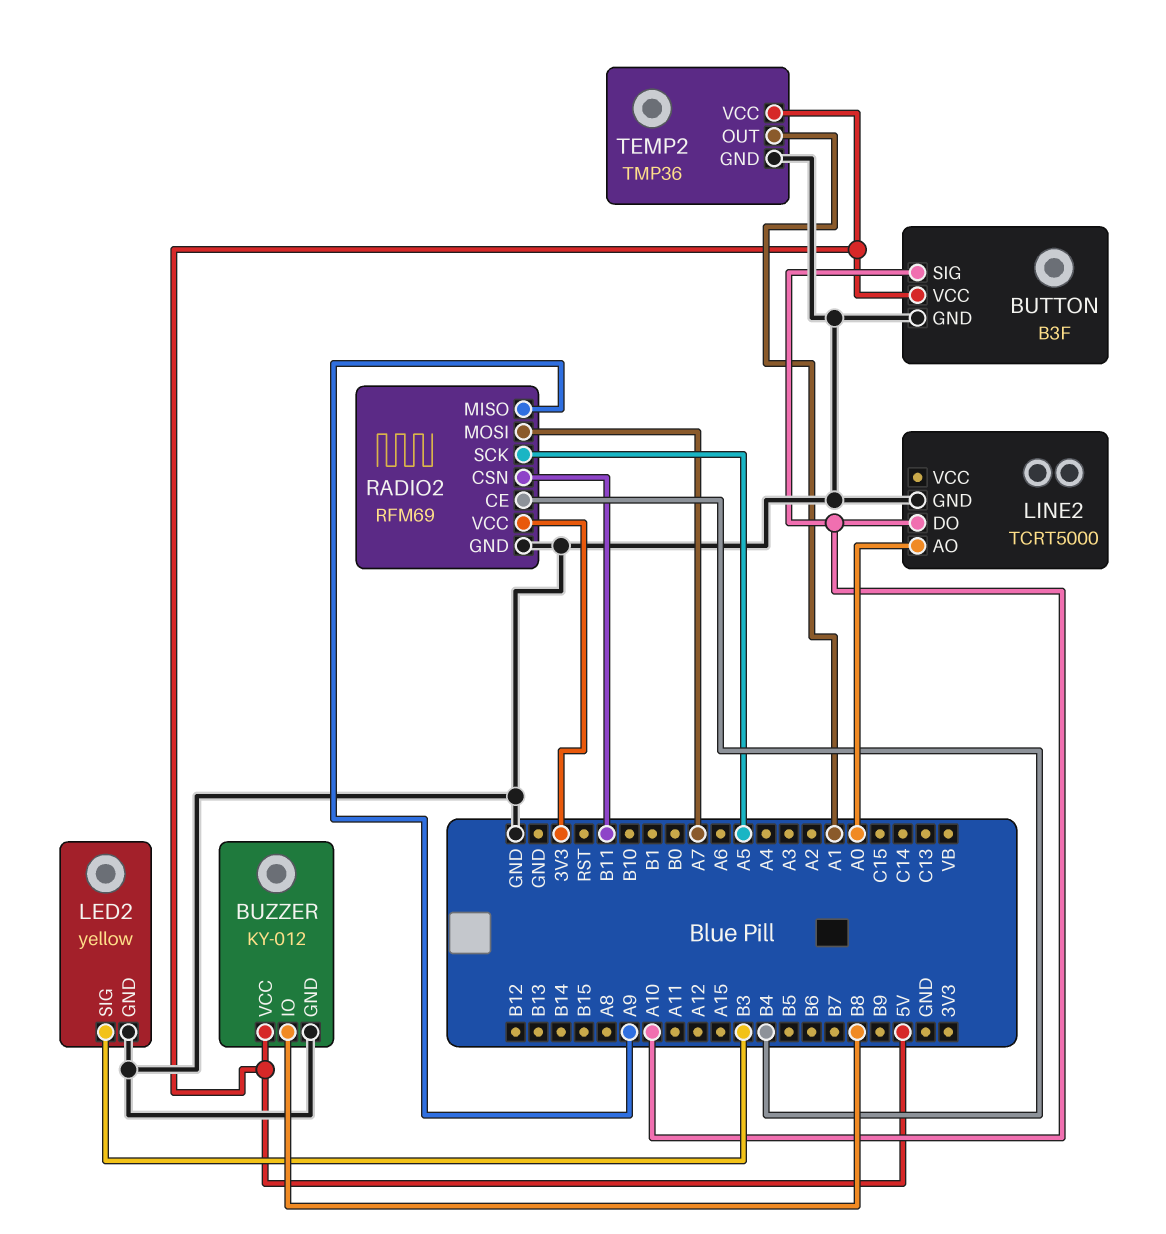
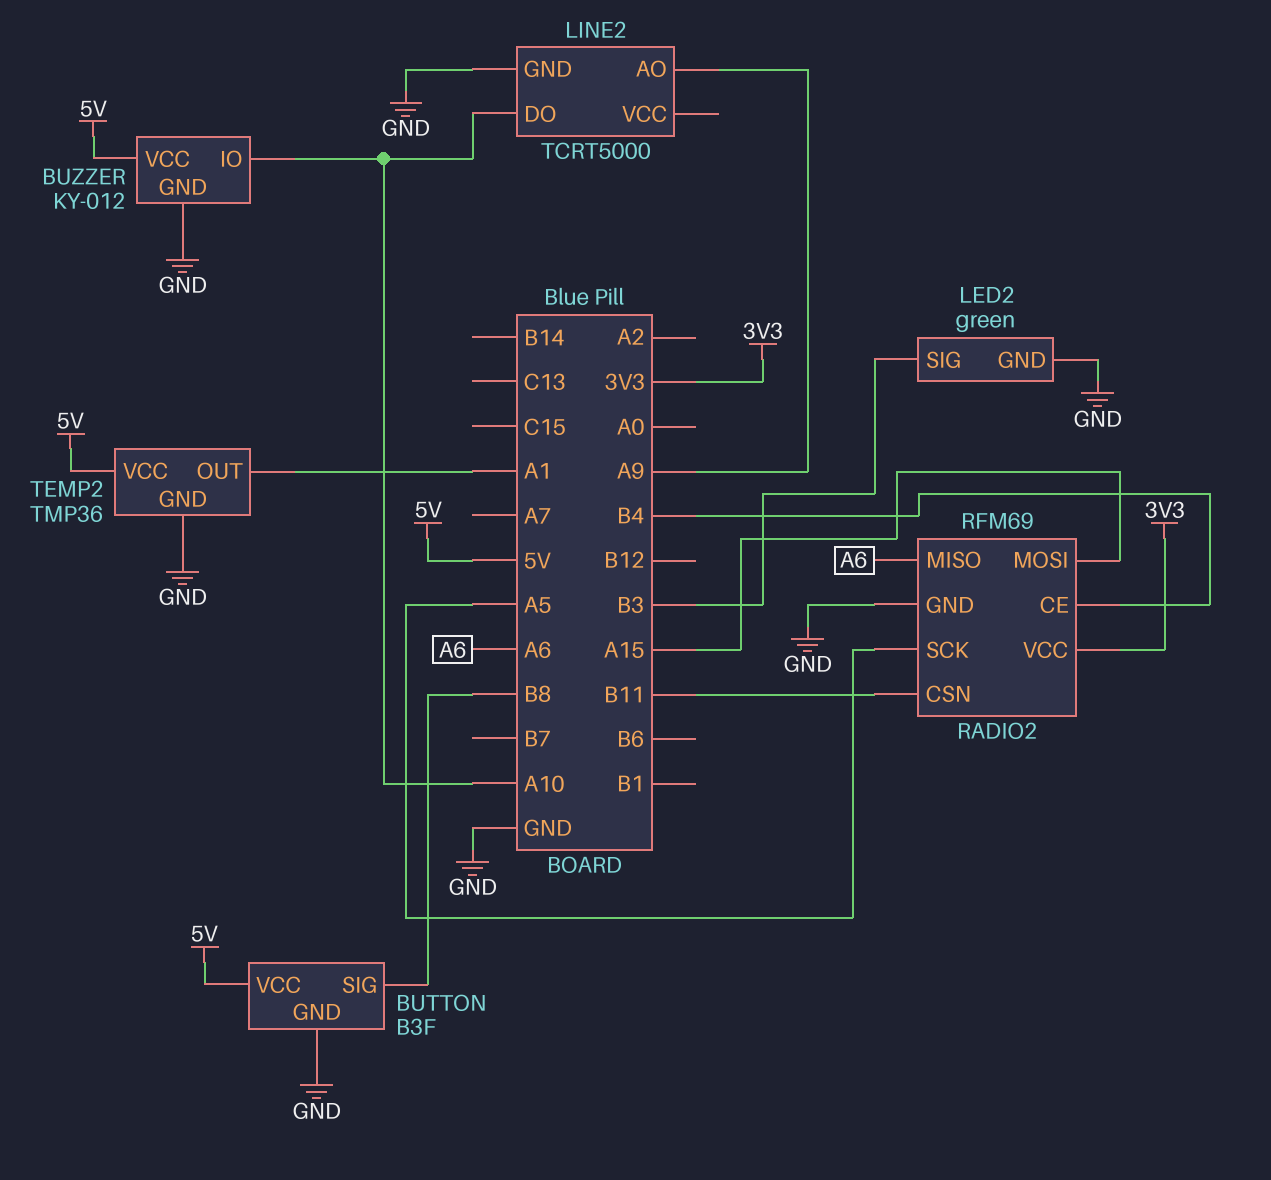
BUTTON pin SIG: A10 -> B8
BUZZER pin IO: B8 -> A10
LED2: yellow -> green
LINE2 pin AO: A0 -> A9
RADIO2 pin MISO: A9 -> A6
RADIO2 pin MOSI: A7 -> A15

